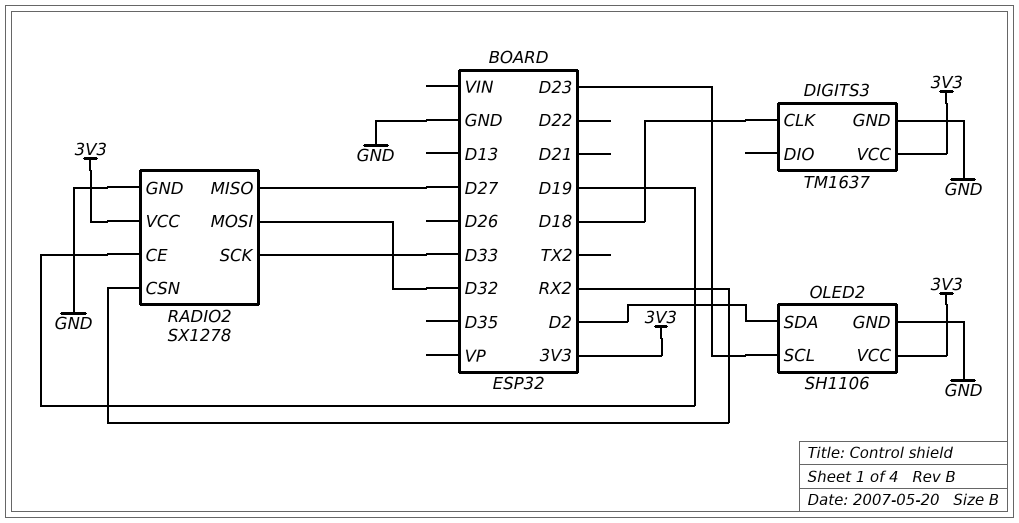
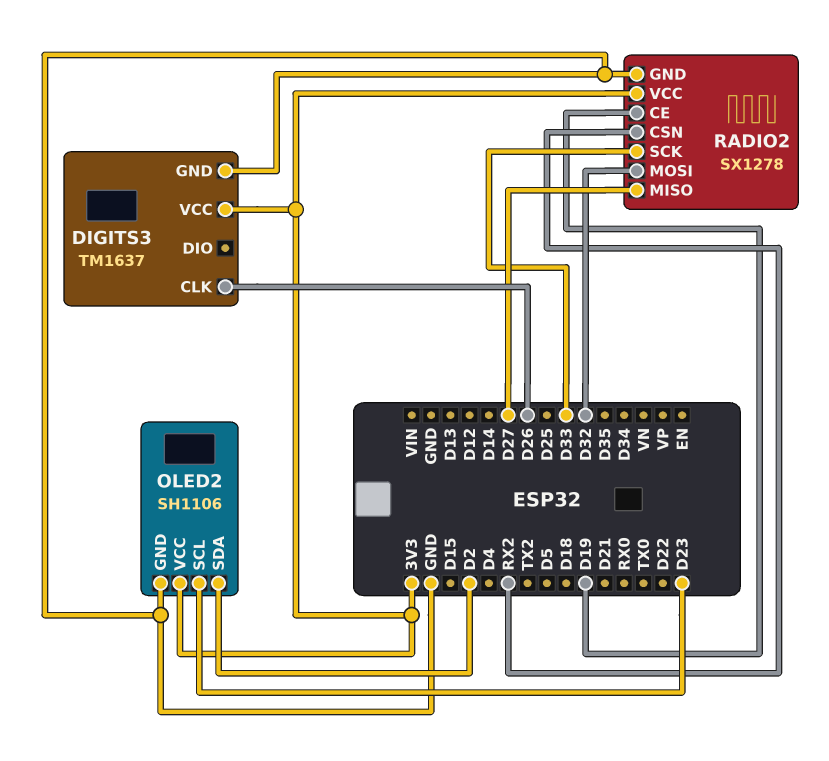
DIGITS3 pin CLK: D18 -> D26

